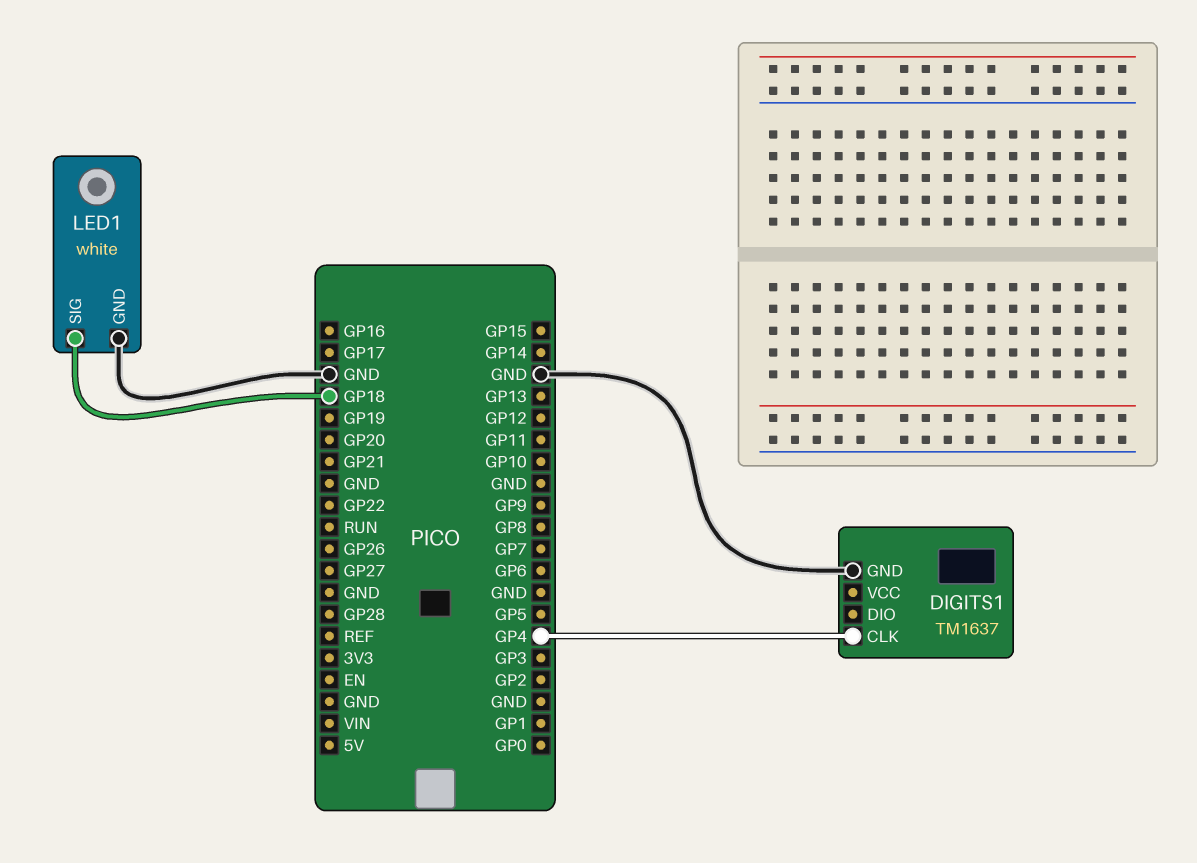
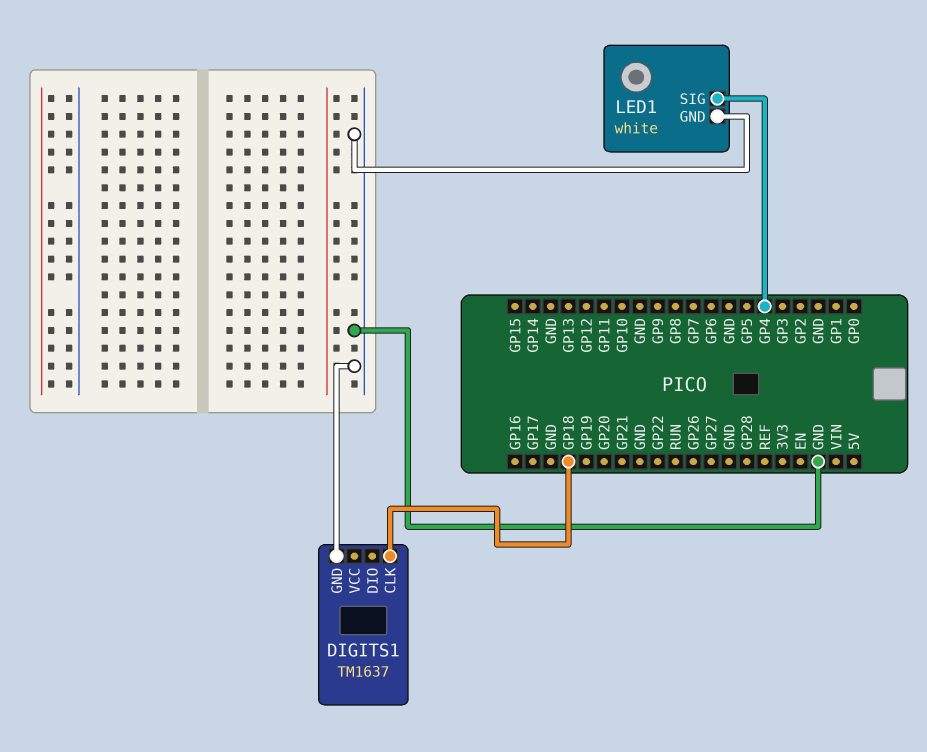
DIGITS1 pin CLK: GP4 -> GP18
LED1 pin SIG: GP18 -> GP4

